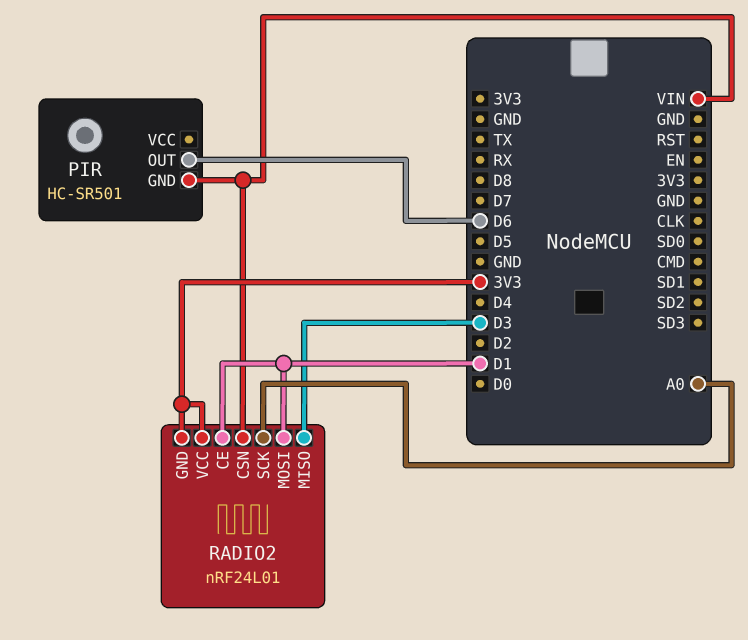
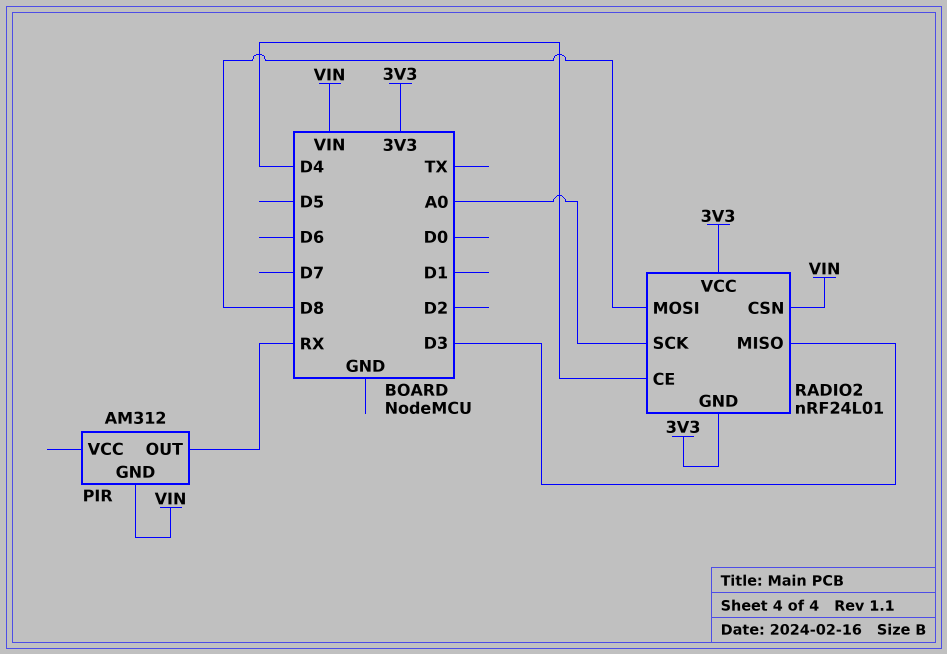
PIR: HC-SR501 -> AM312
PIR pin OUT: D6 -> RX
RADIO2 pin CE: D1 -> D4
RADIO2 pin MOSI: D1 -> D8

